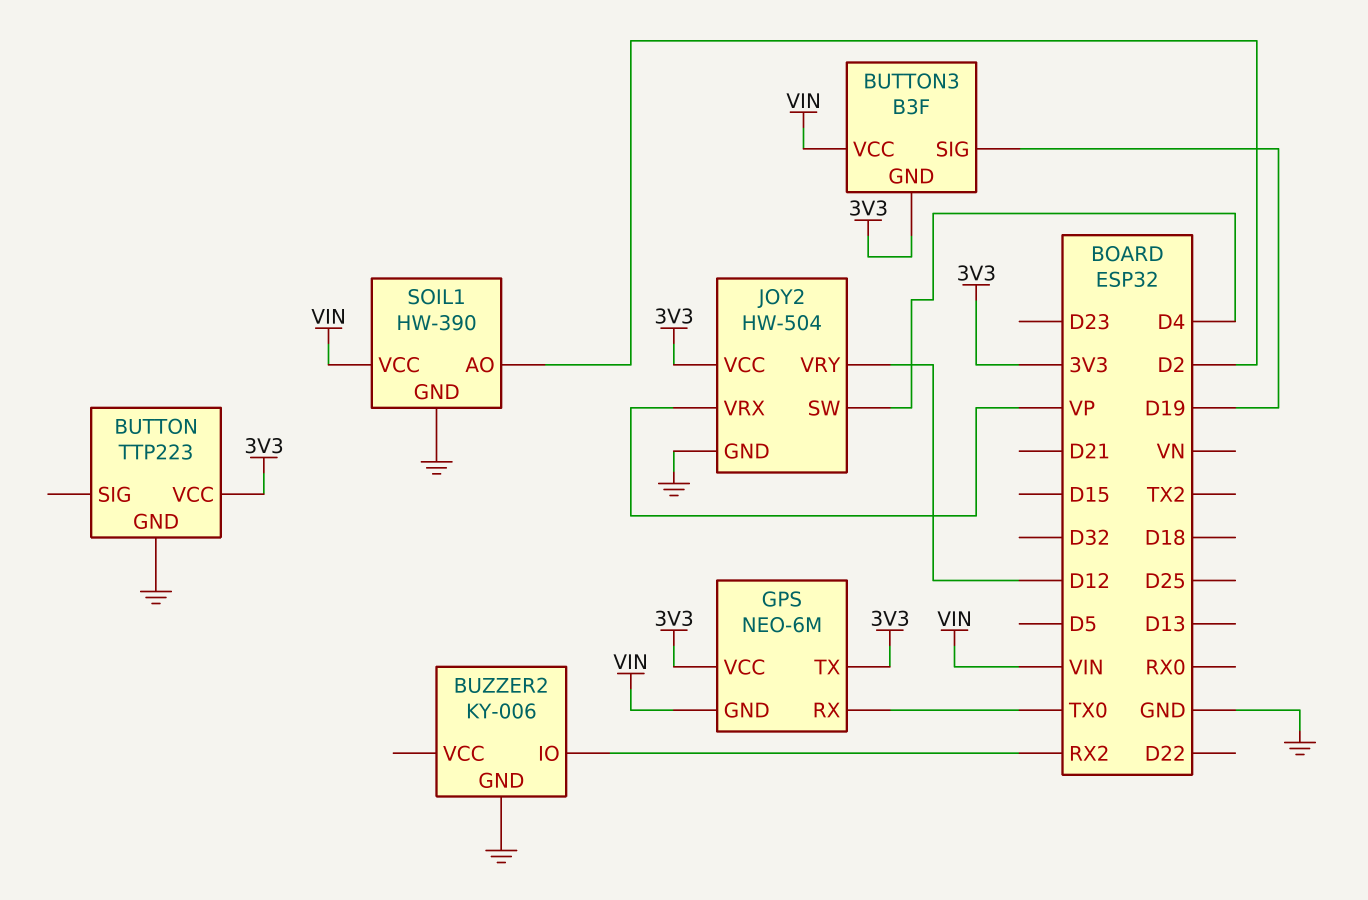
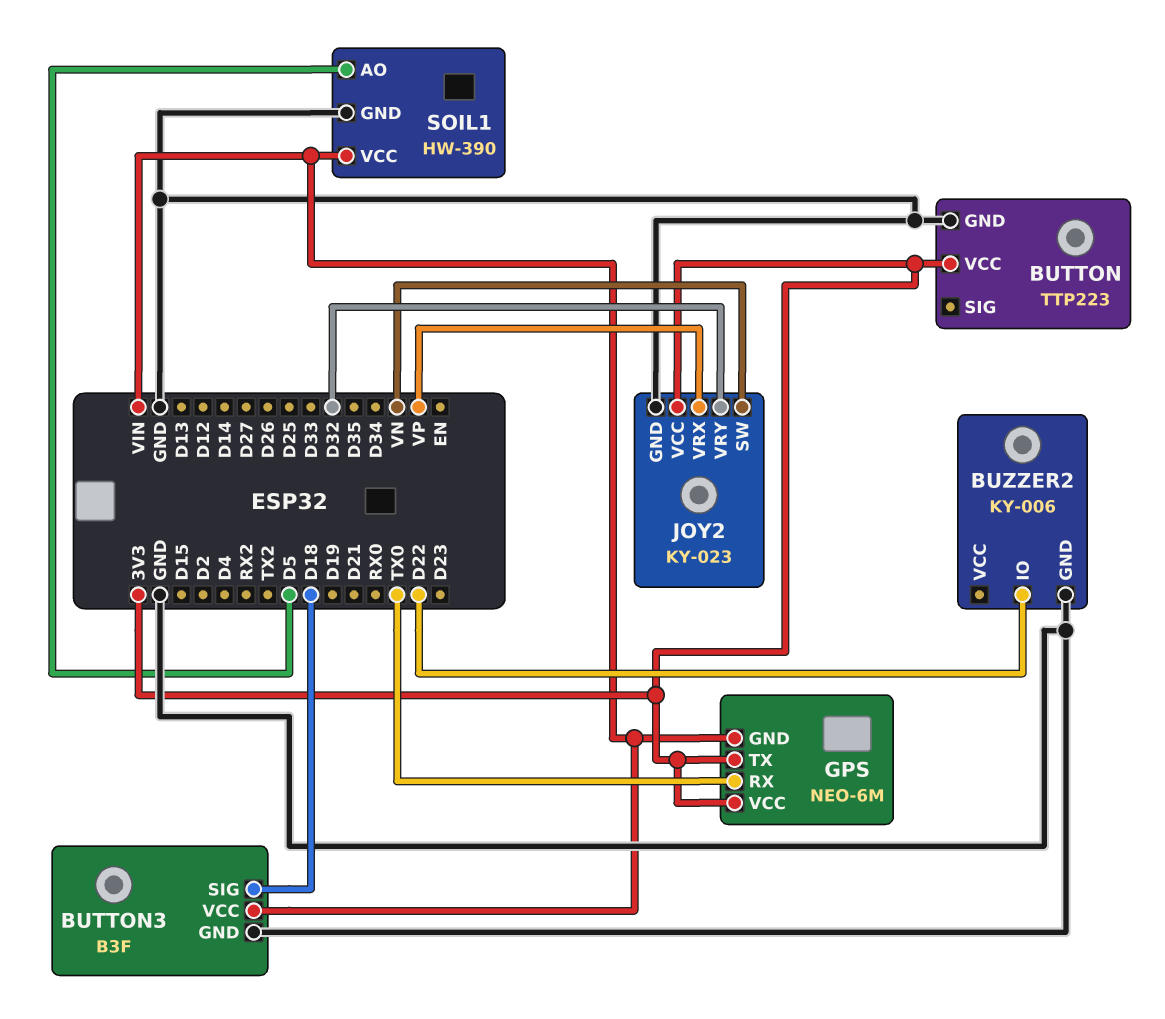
BUTTON3 pin GND: 3V3 -> GND
BUTTON3 pin SIG: D19 -> D18
BUZZER2 pin IO: RX2 -> D22
JOY2: HW-504 -> KY-023
JOY2 pin SW: D4 -> VN
JOY2 pin VRY: D12 -> D32
SOIL1 pin AO: D2 -> D5

